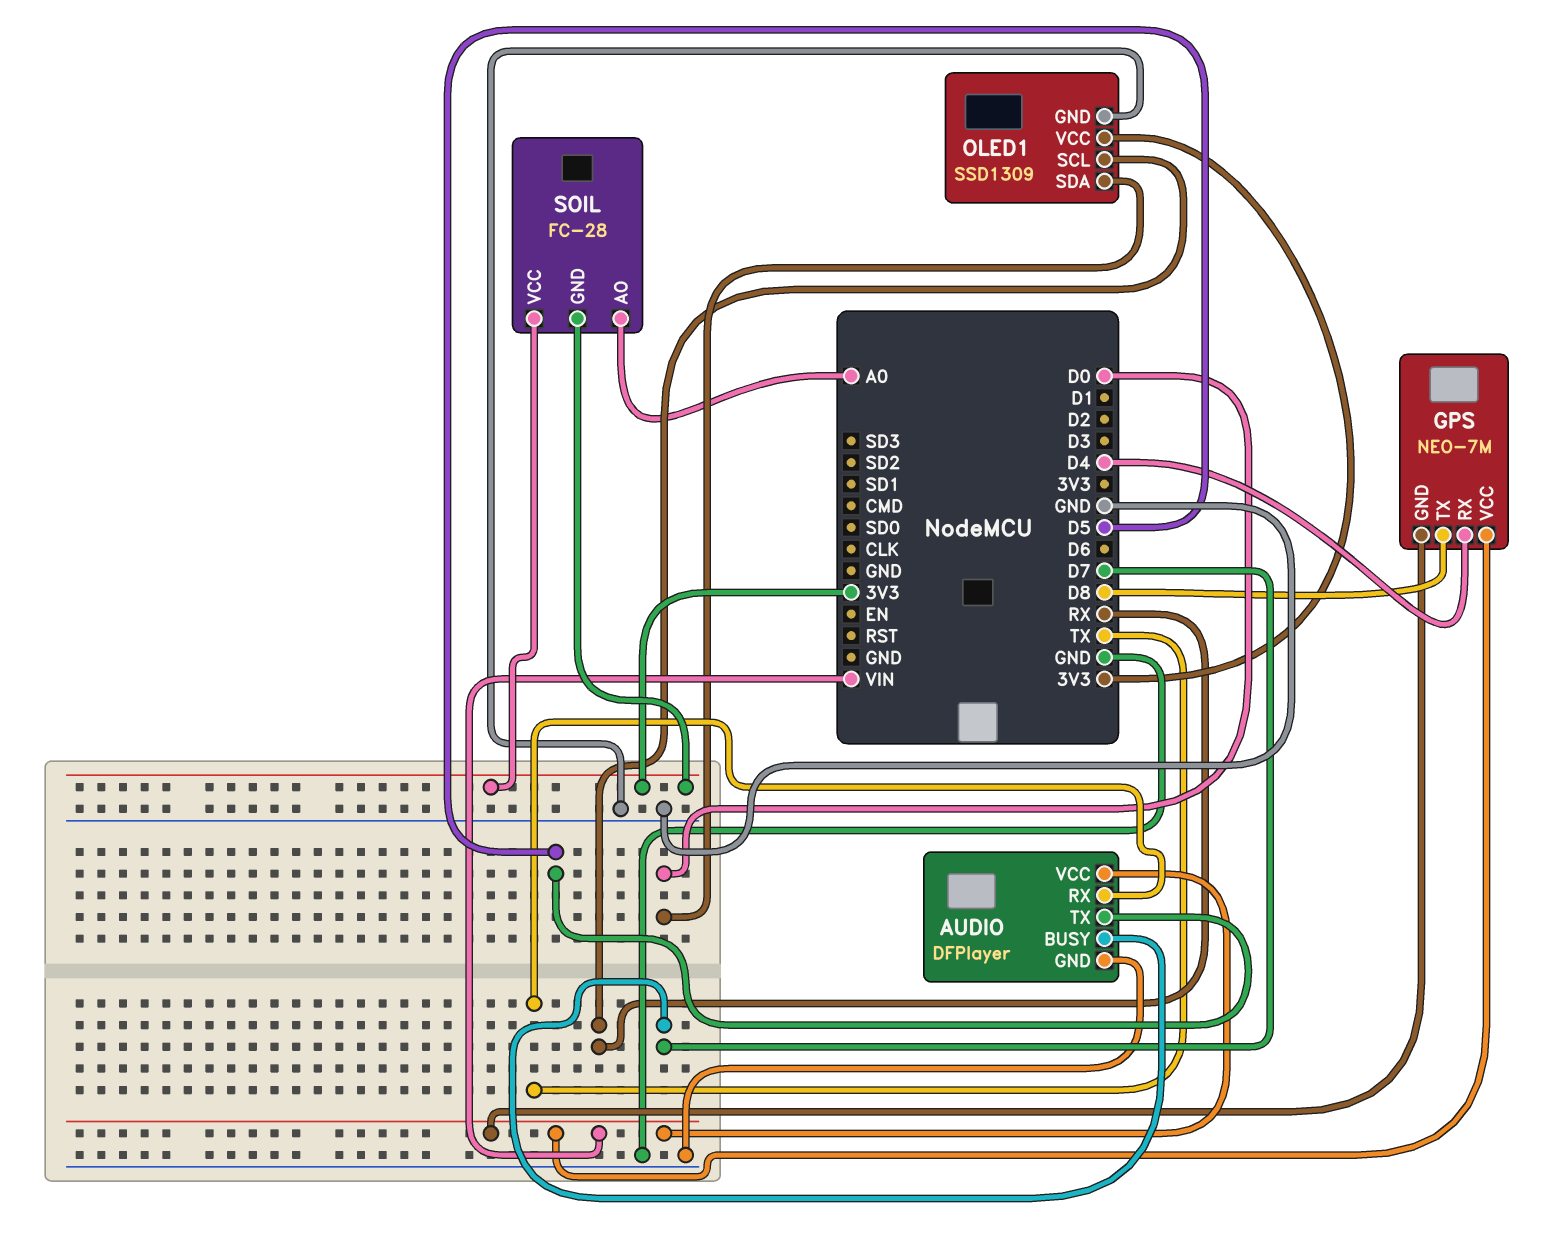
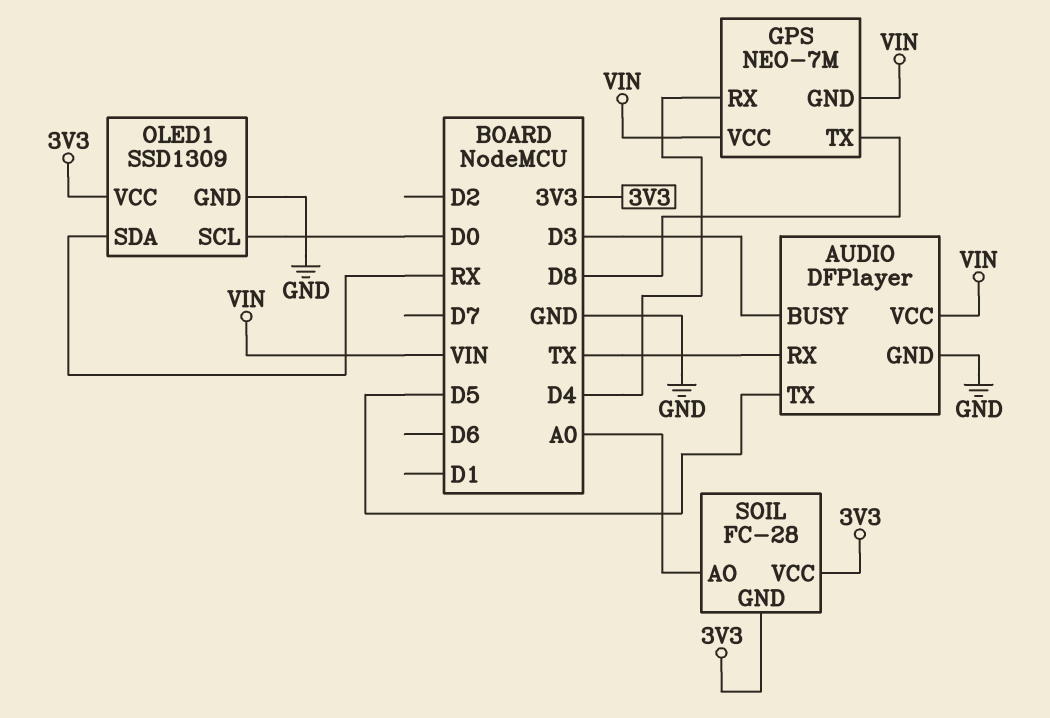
AUDIO pin BUSY: D7 -> D3
OLED1 pin SCL: RX -> D0
OLED1 pin SDA: D0 -> RX

